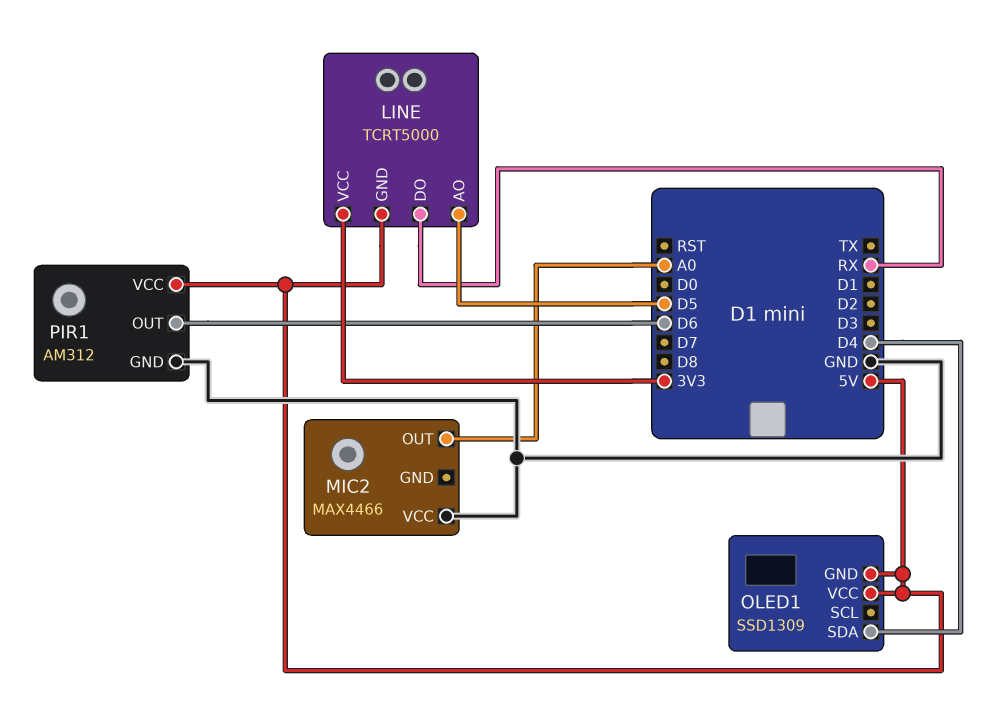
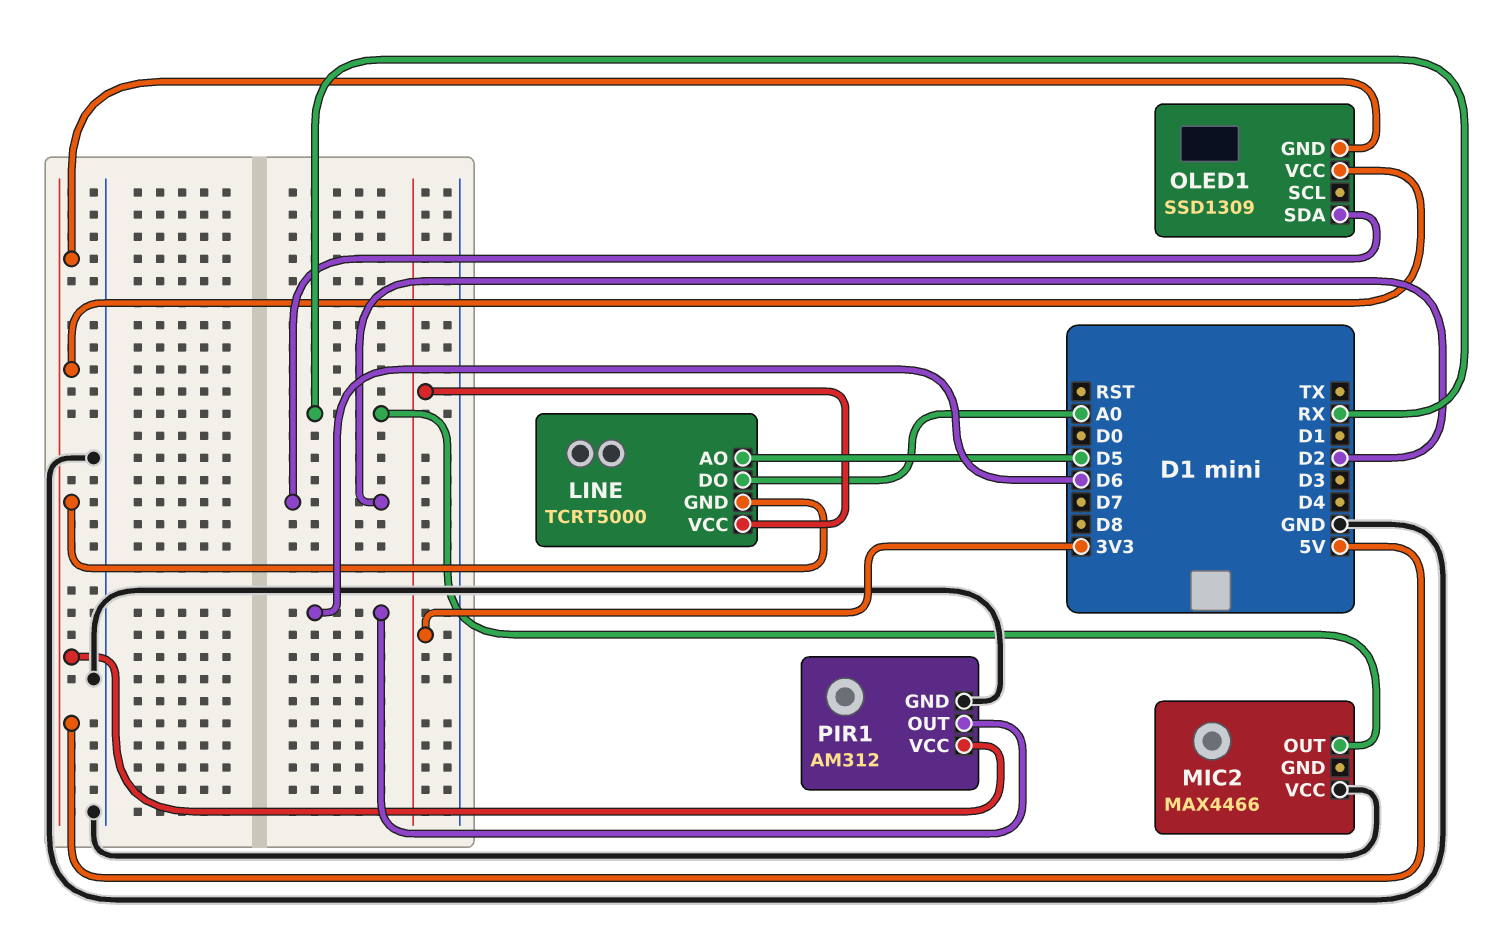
LINE pin DO: RX -> A0
MIC2 pin OUT: A0 -> RX
OLED1 pin SDA: D4 -> D2

